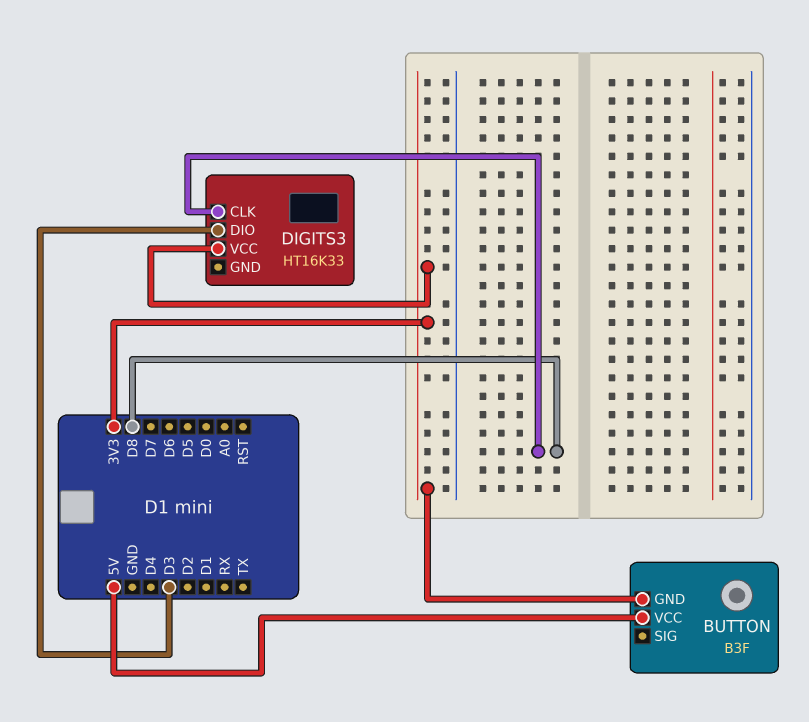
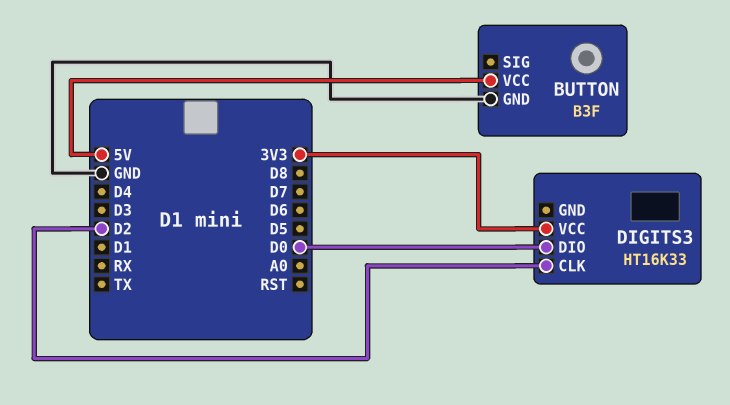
BUTTON pin GND: 3V3 -> GND
DIGITS3 pin CLK: D8 -> D2
DIGITS3 pin DIO: D3 -> D0

